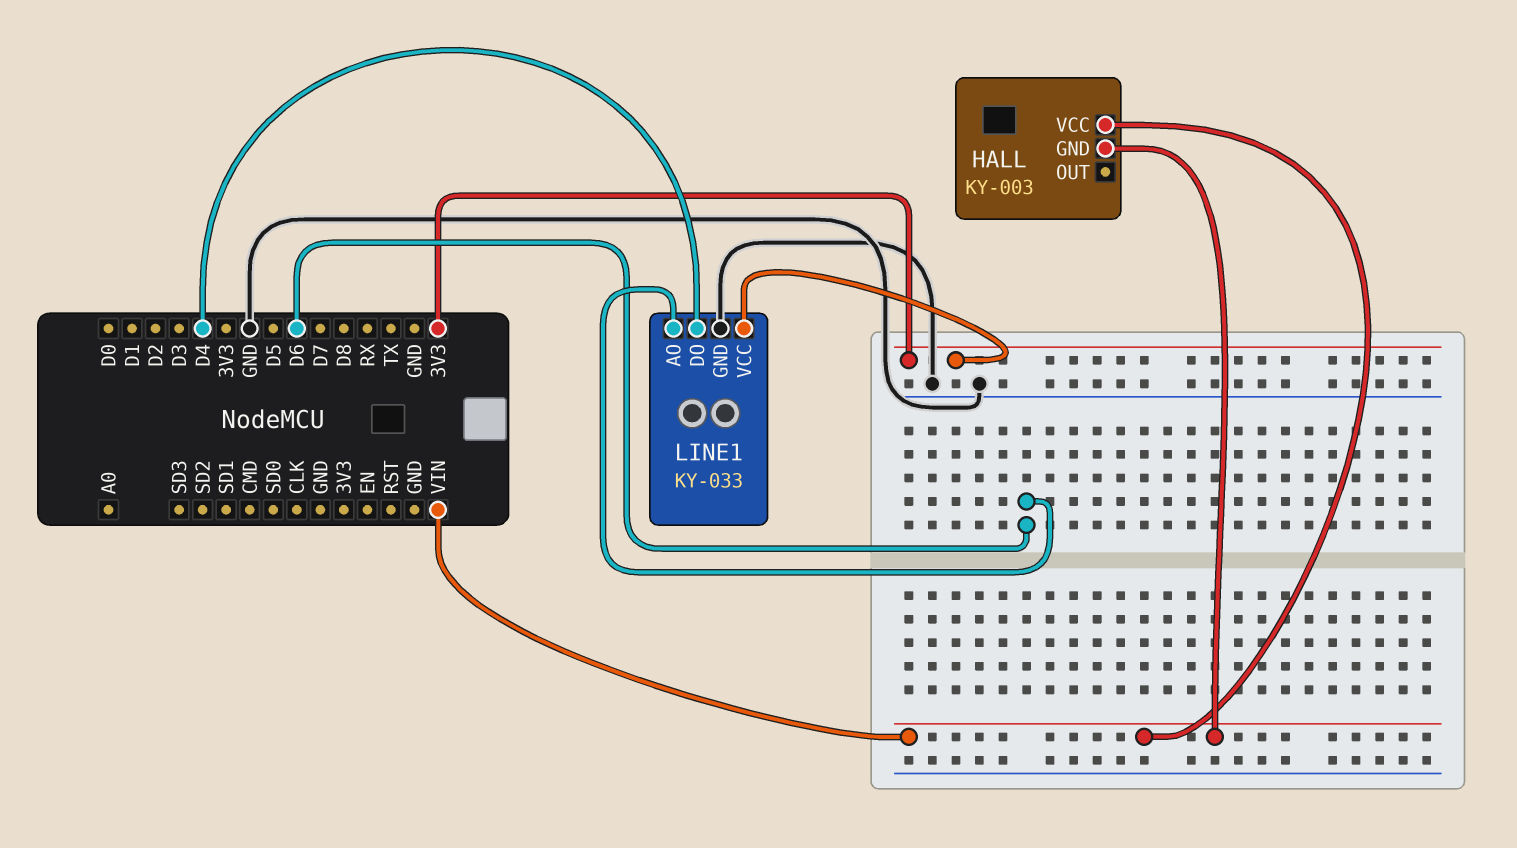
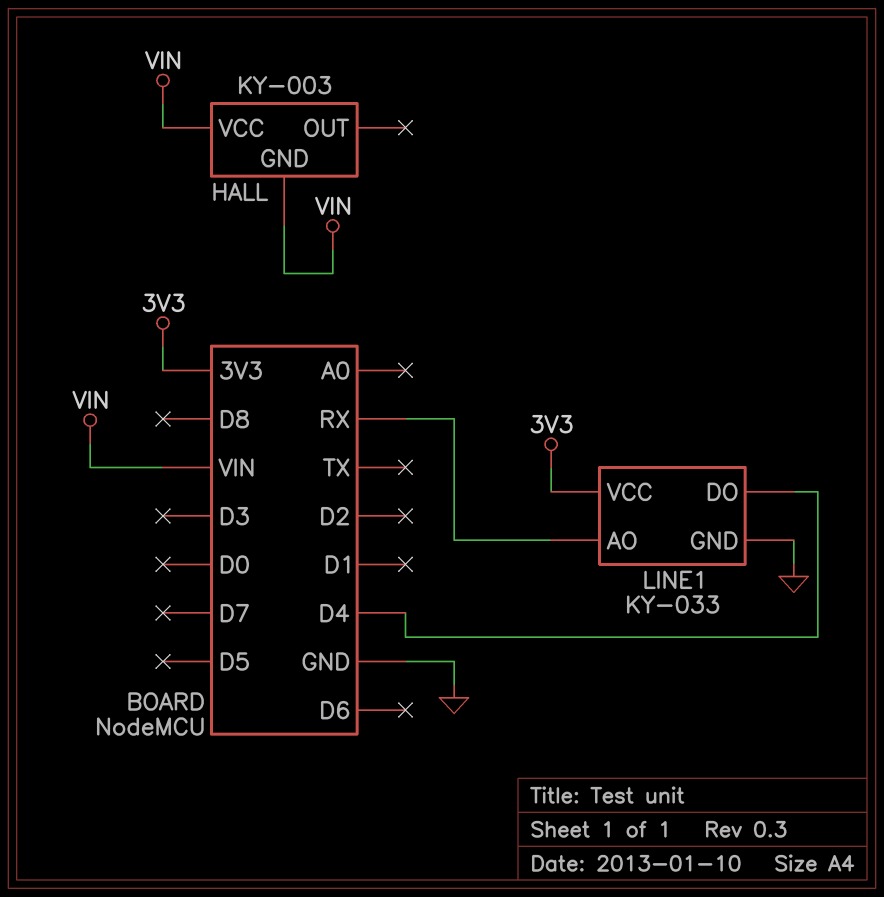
LINE1 pin AO: D6 -> RX

